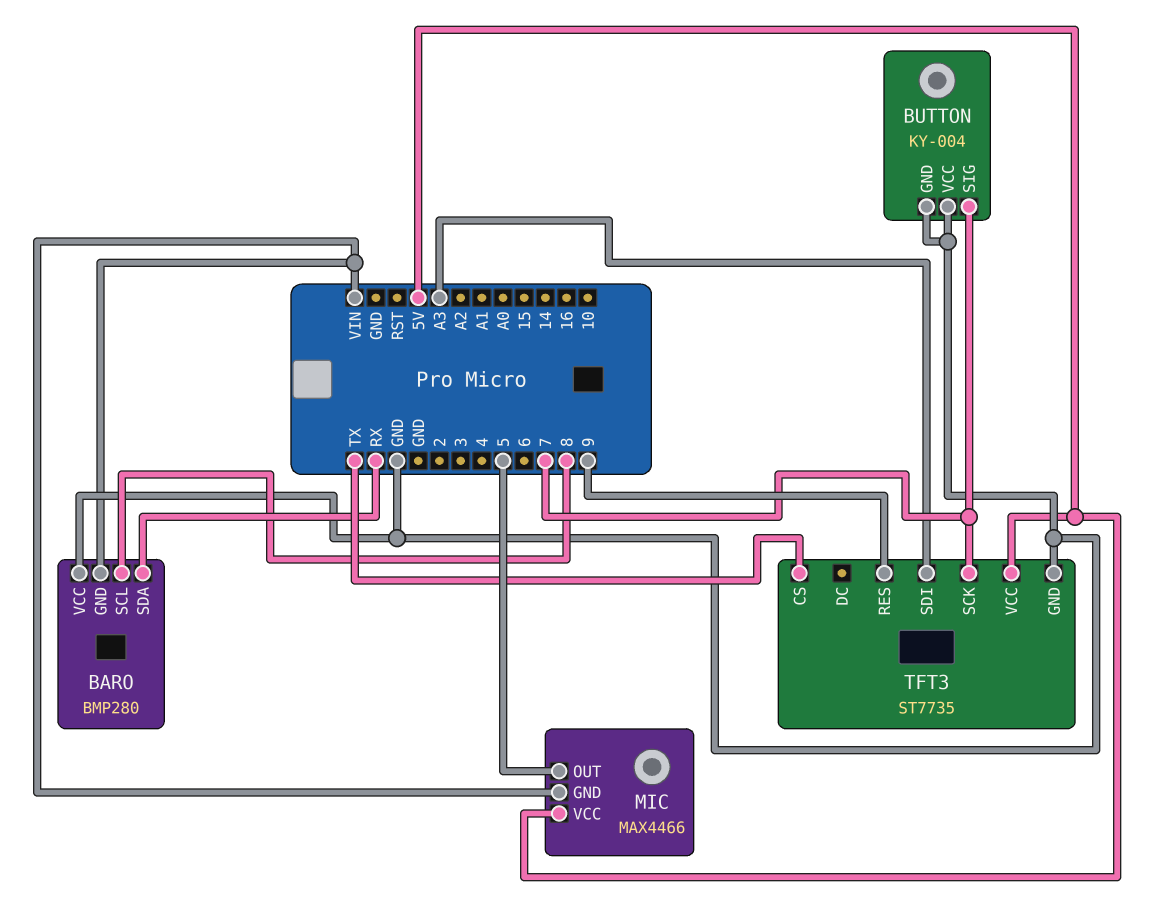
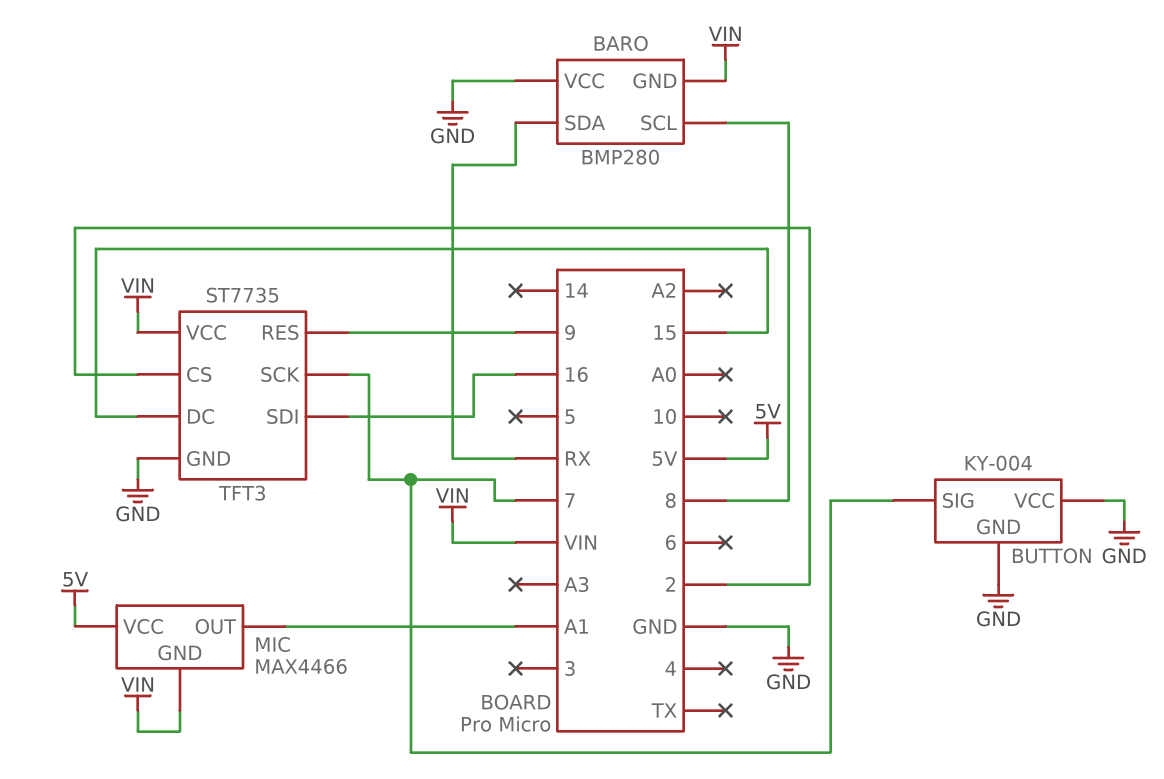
MIC pin OUT: 5 -> A1
TFT3 pin CS: TX -> 2
TFT3 pin DC: none -> 15
TFT3 pin SDI: A3 -> 16
TFT3 pin VCC: 5V -> VIN

